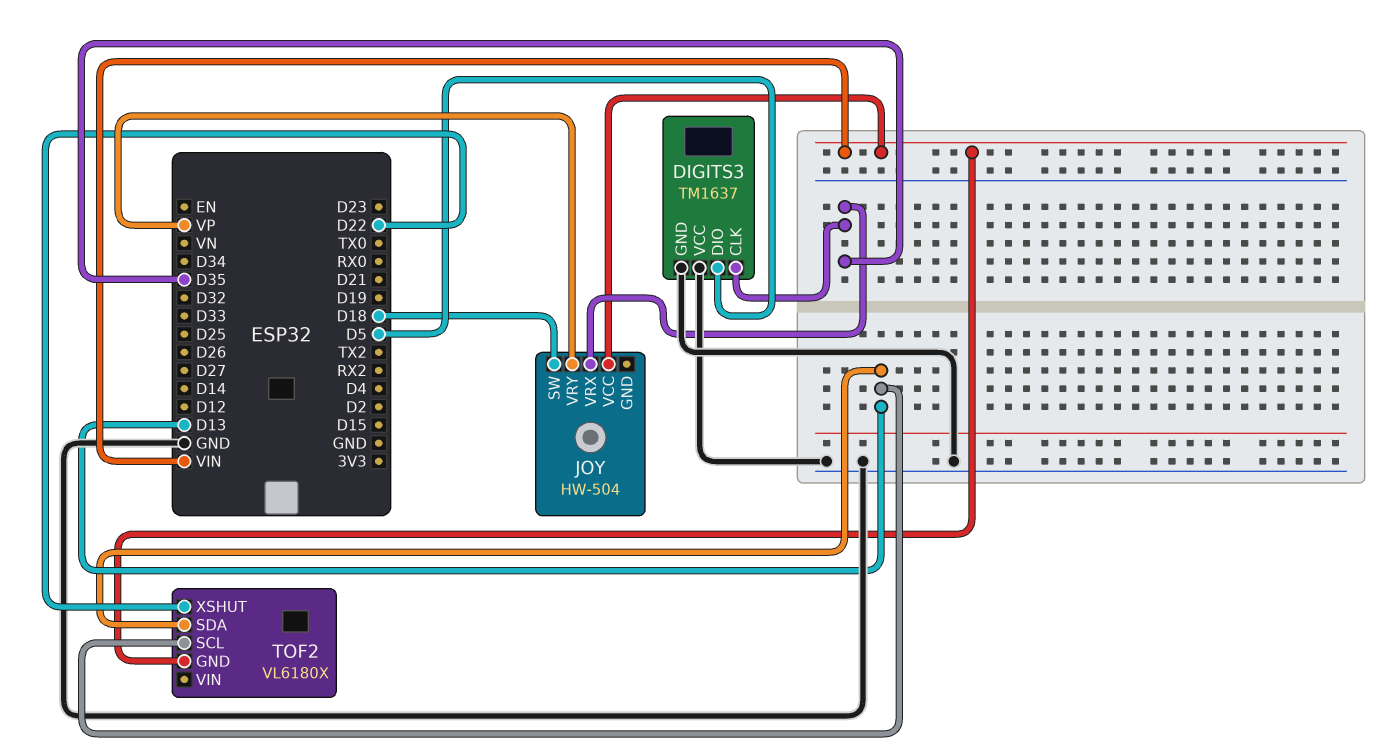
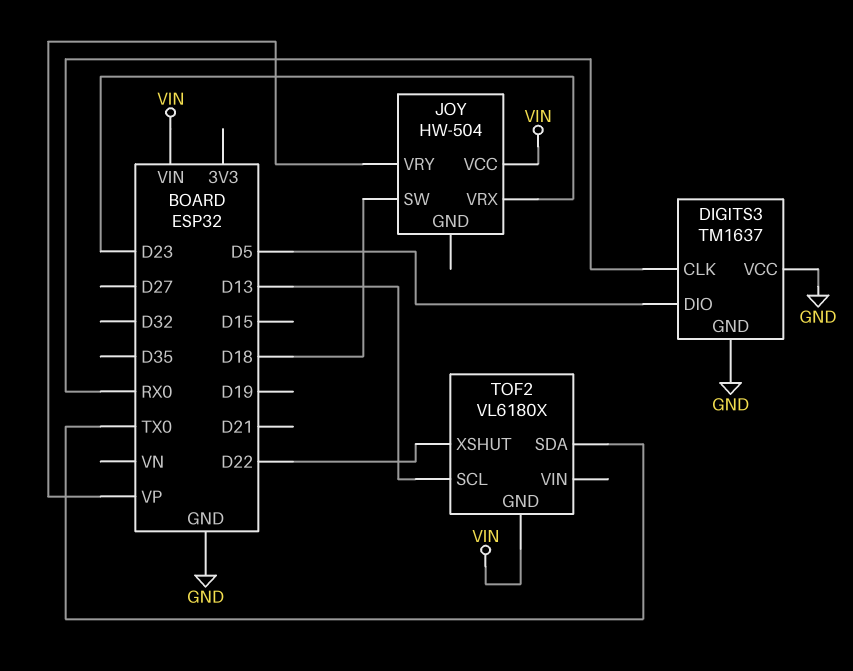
DIGITS3 pin CLK: D35 -> RX0
JOY pin VRX: D35 -> D23
TOF2 pin SDA: D13 -> TX0

